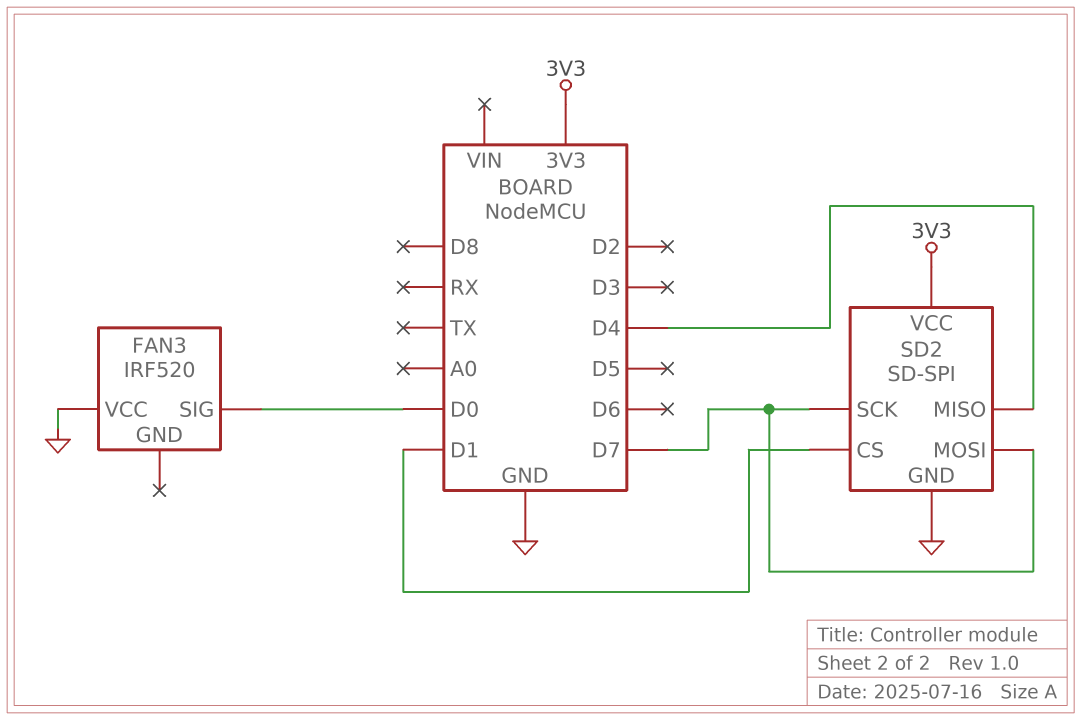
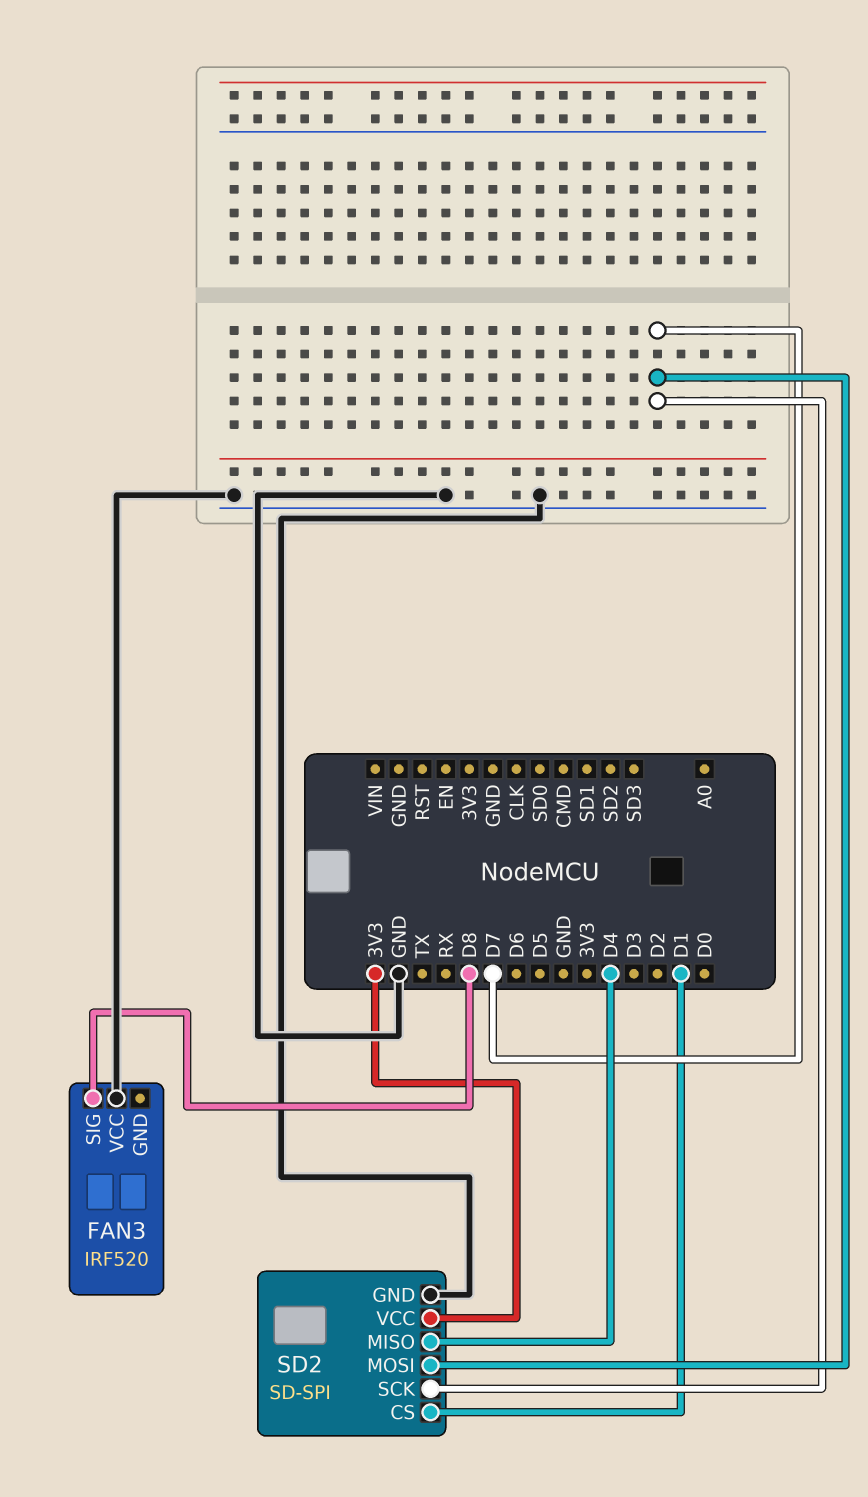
FAN3 pin SIG: D0 -> D8

